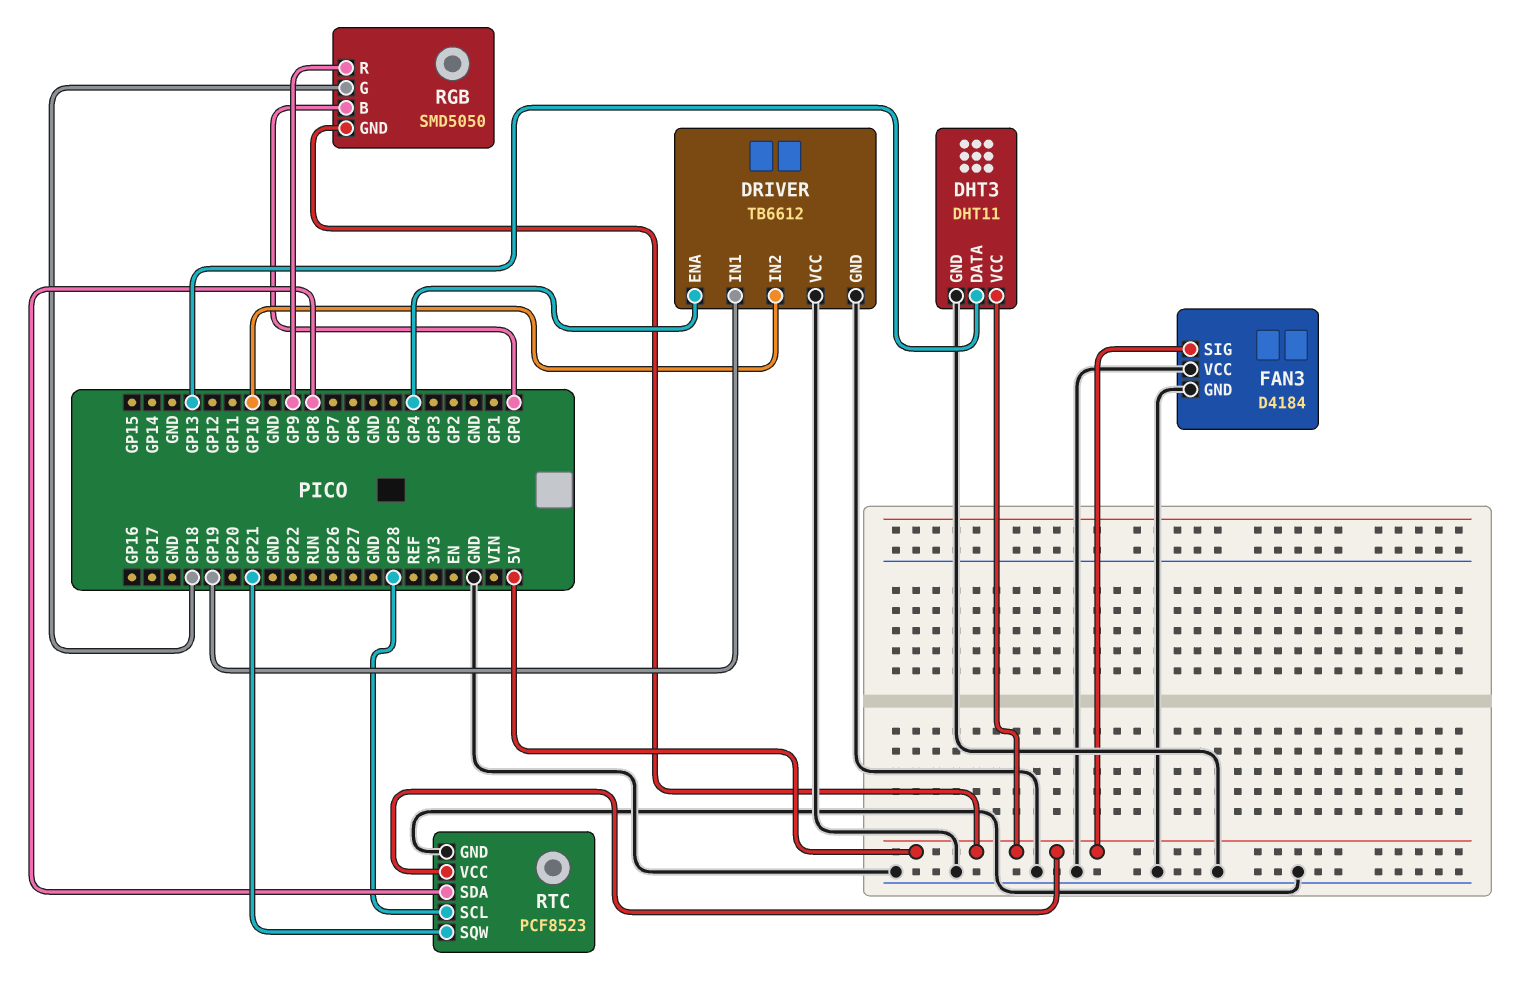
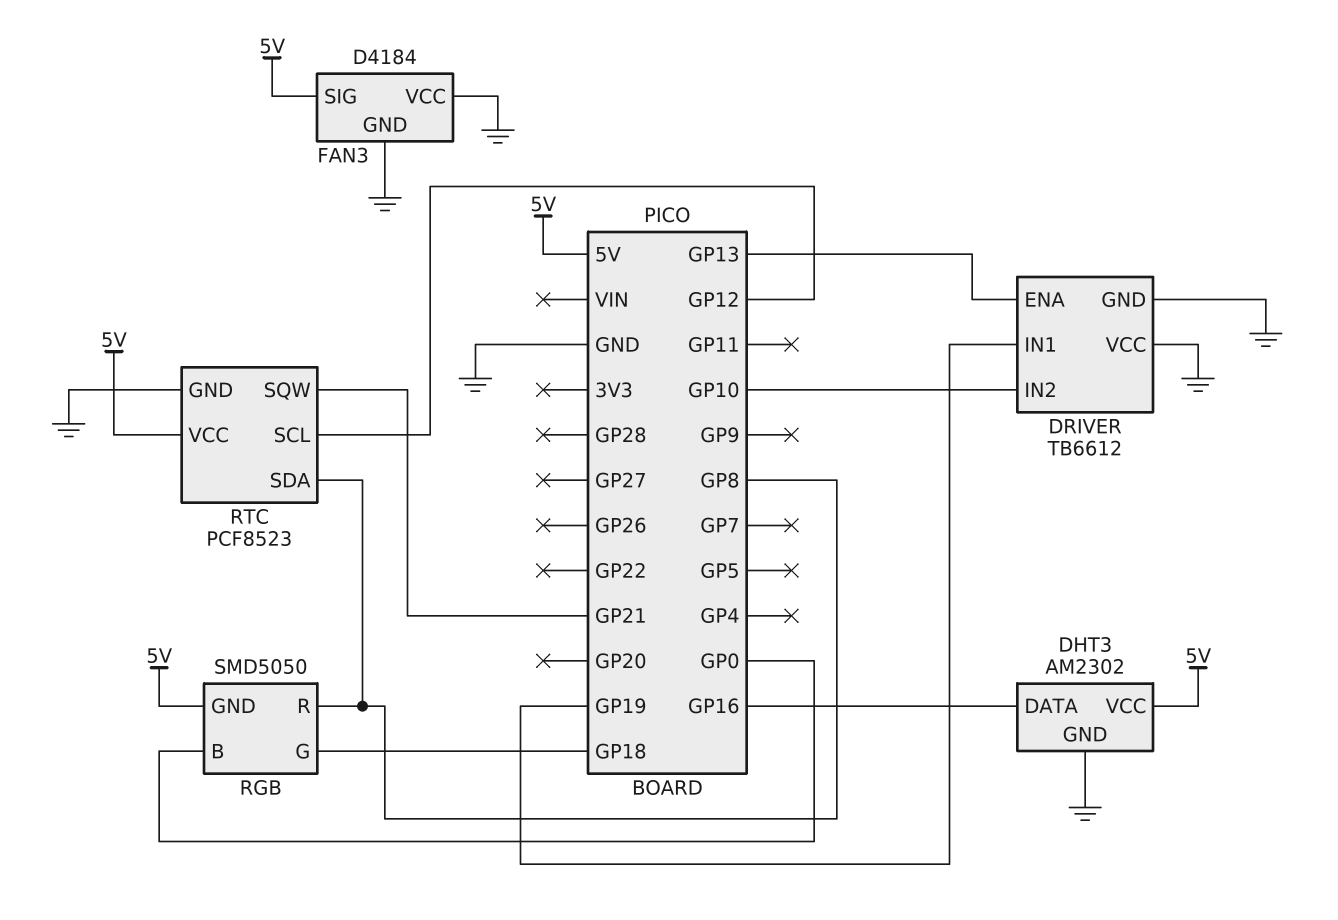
DHT3: DHT11 -> AM2302
DHT3 pin DATA: GP13 -> GP16
DRIVER pin ENA: GP4 -> GP13
RGB pin R: GP9 -> GP8
RTC pin SCL: GP28 -> GP12

